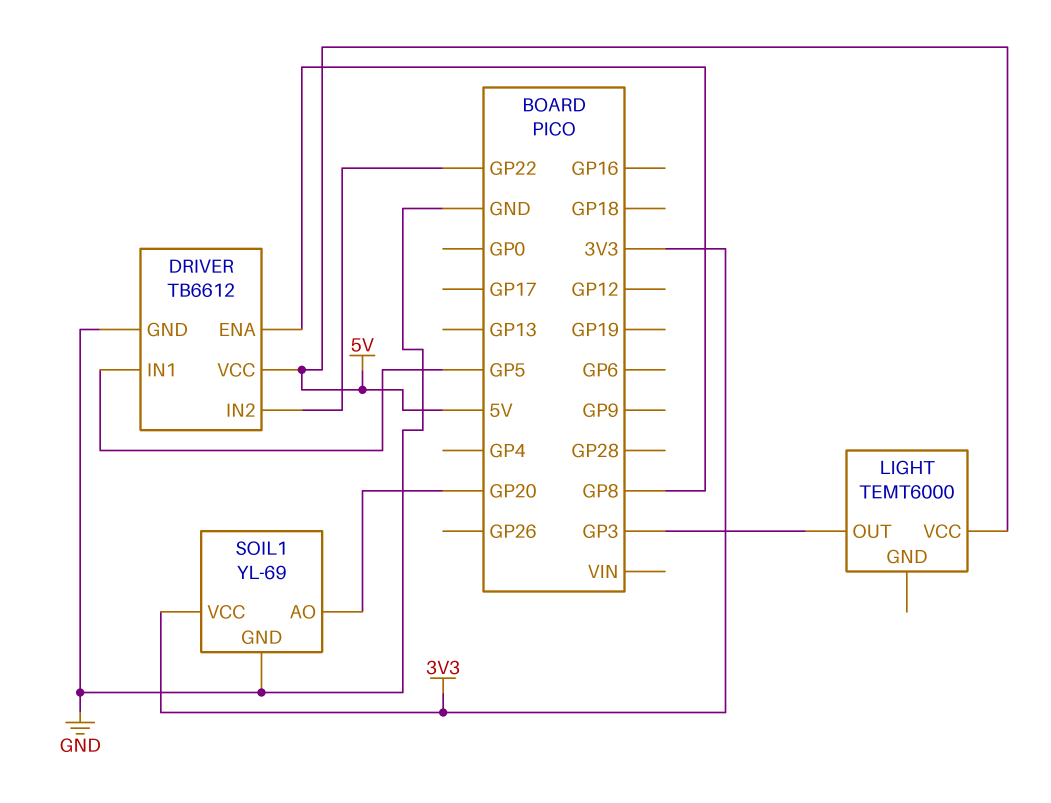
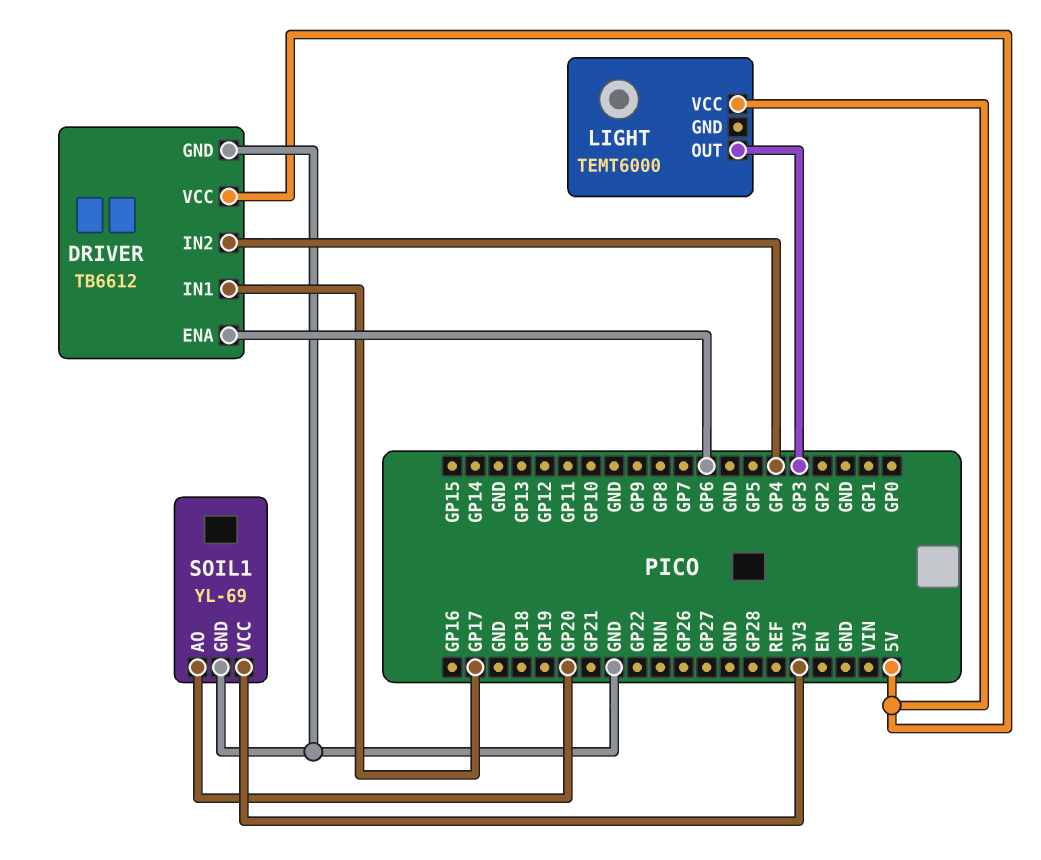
DRIVER pin ENA: GP8 -> GP6
DRIVER pin IN1: GP5 -> GP17
DRIVER pin IN2: GP22 -> GP4

